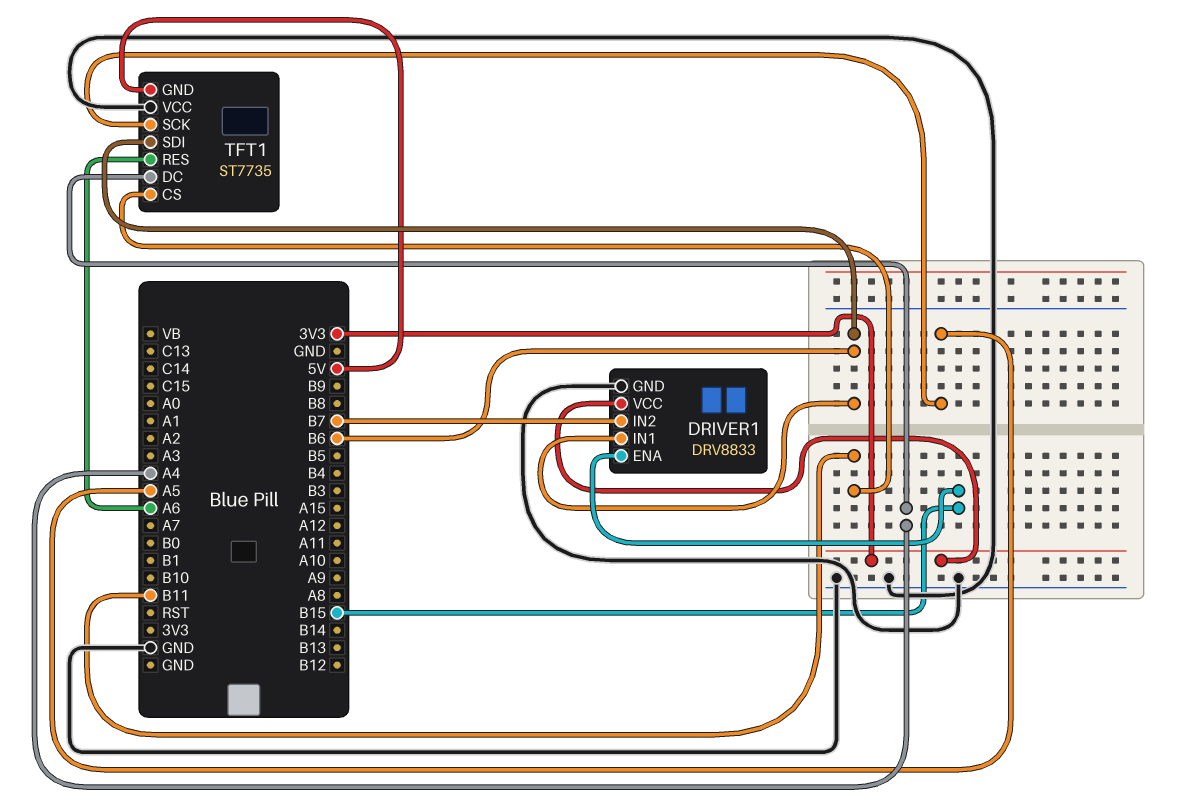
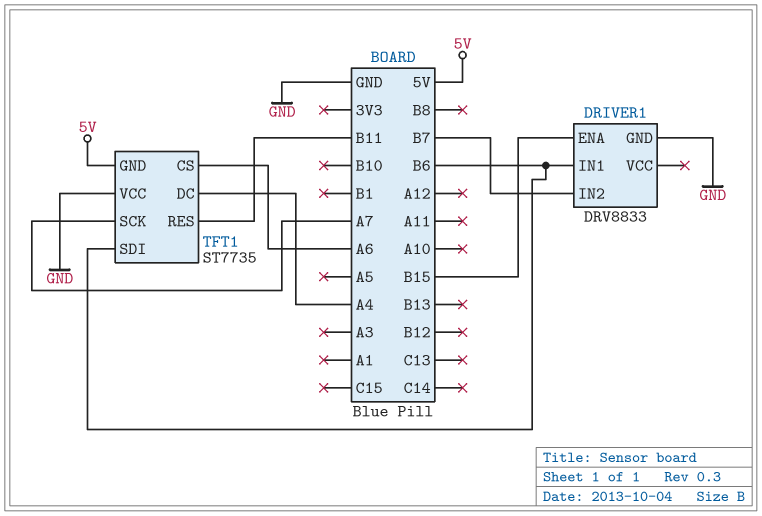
DRIVER1 pin VCC: 3V3 -> none
TFT1 pin CS: B11 -> A6
TFT1 pin RES: A6 -> B11
TFT1 pin SCK: A5 -> A7

